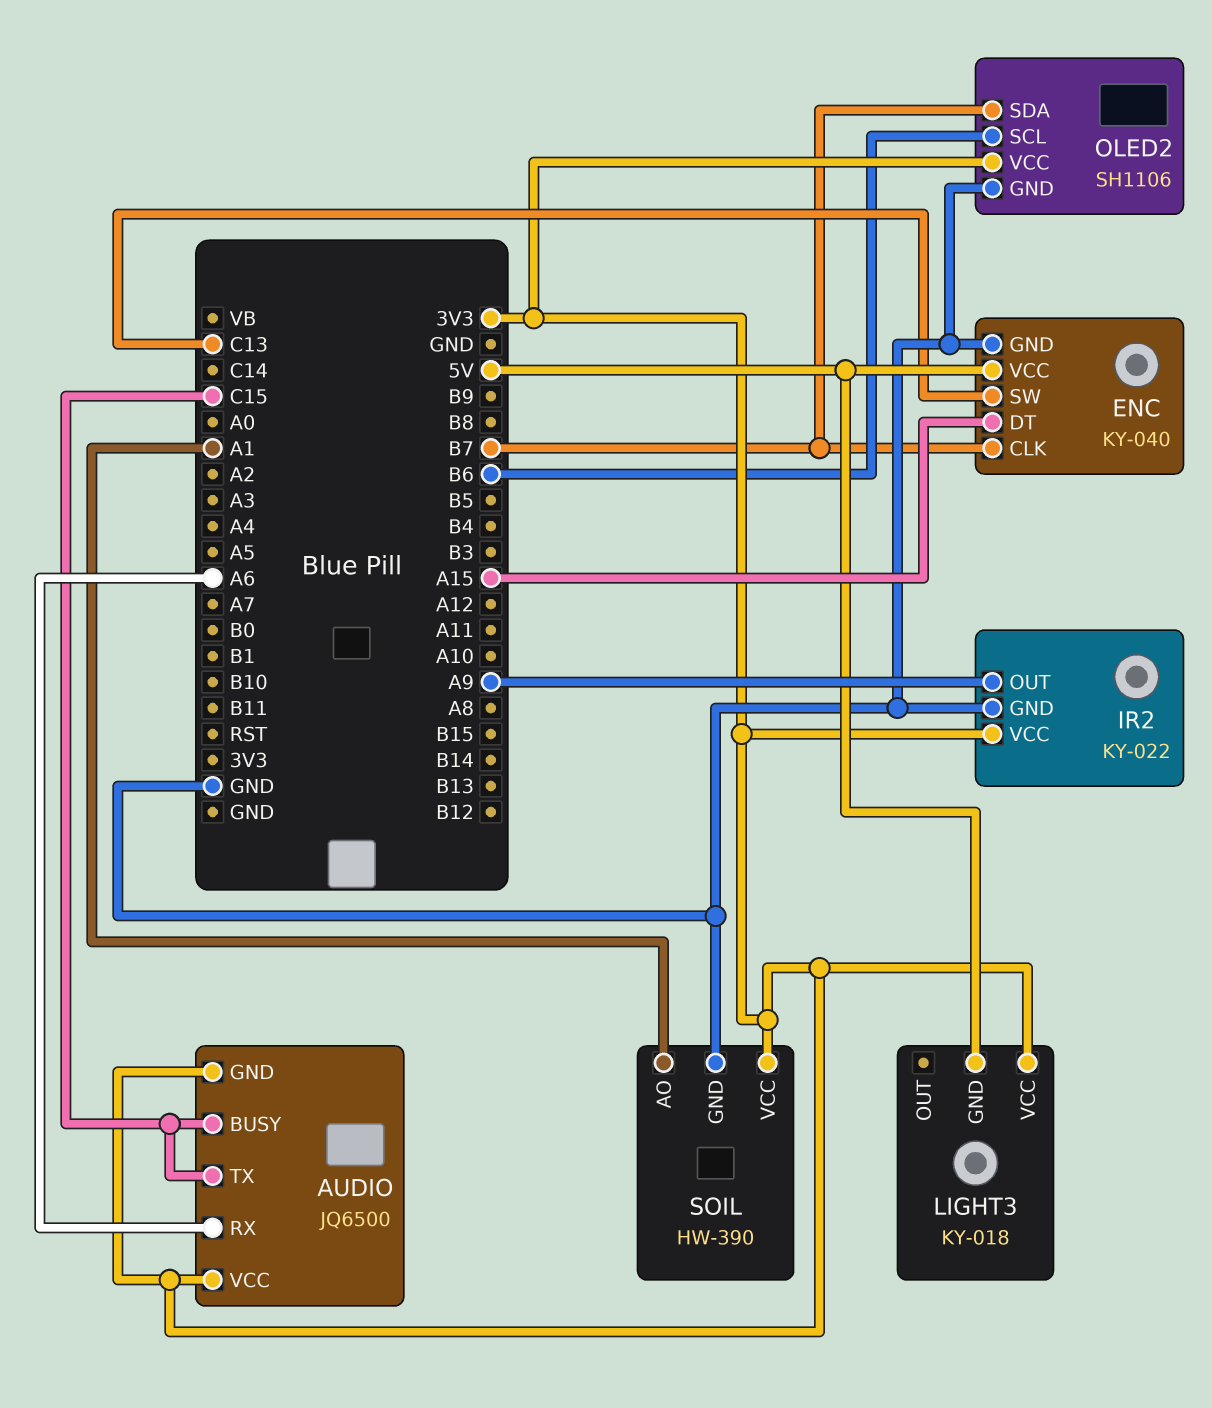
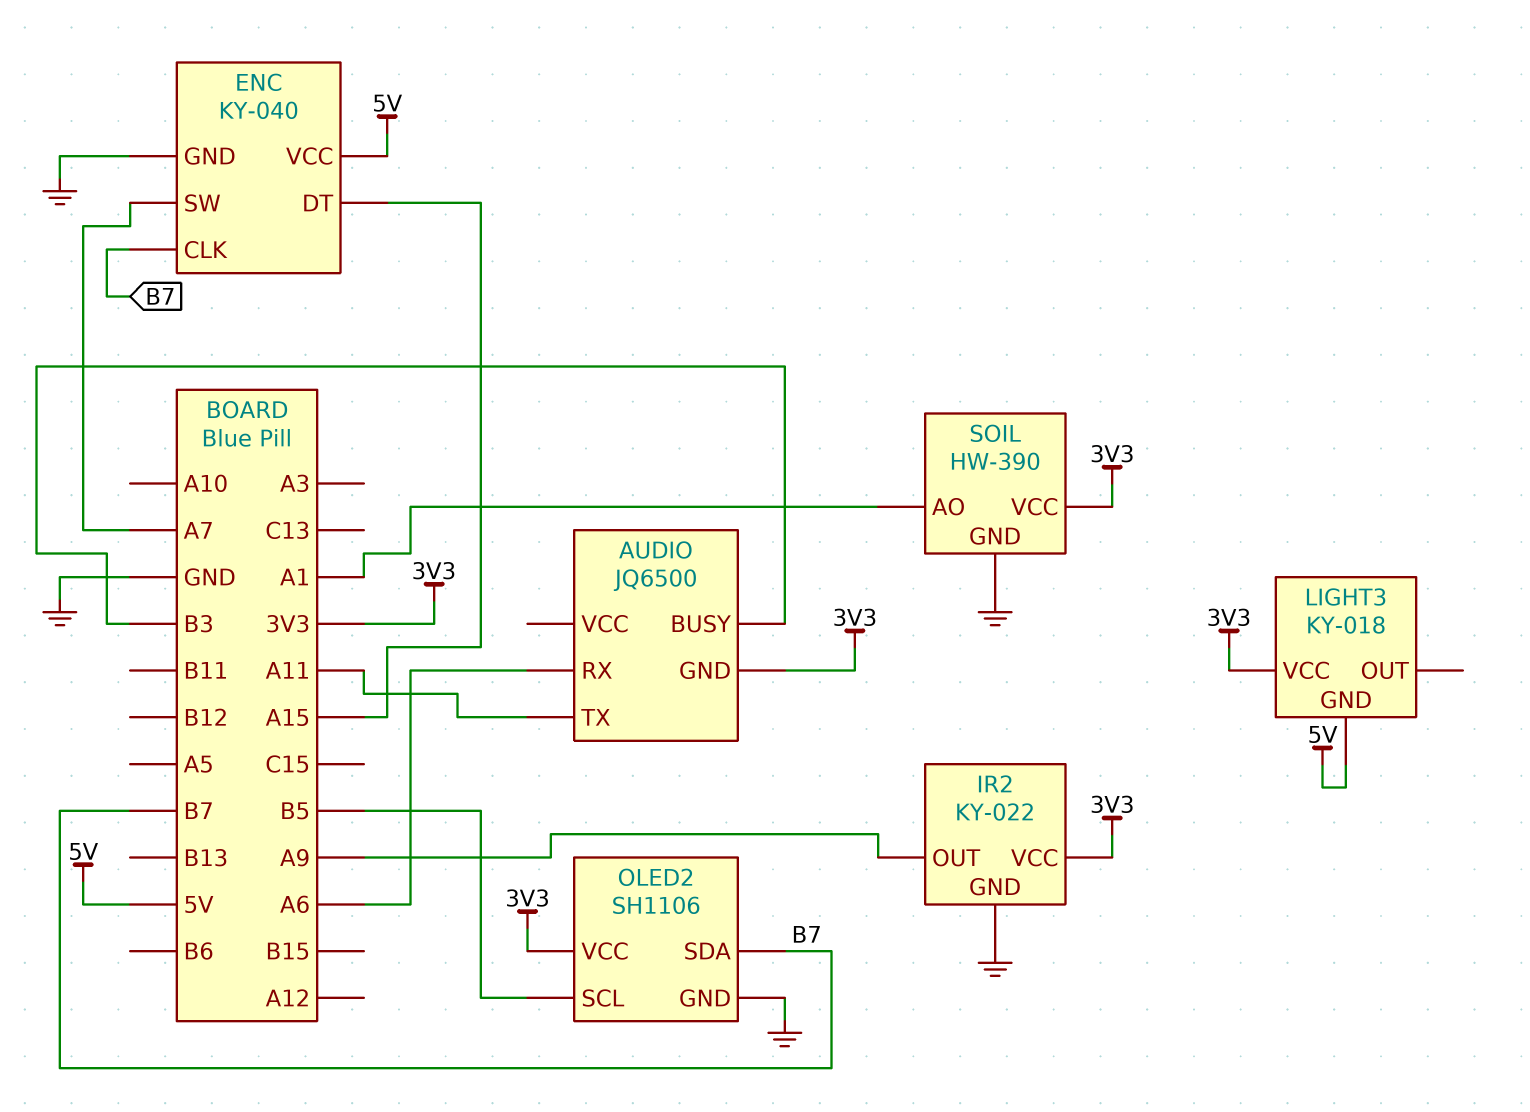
AUDIO pin BUSY: C15 -> B3
AUDIO pin TX: C15 -> A11
AUDIO pin VCC: 3V3 -> none
ENC pin SW: C13 -> A7
OLED2 pin SCL: B6 -> B5

